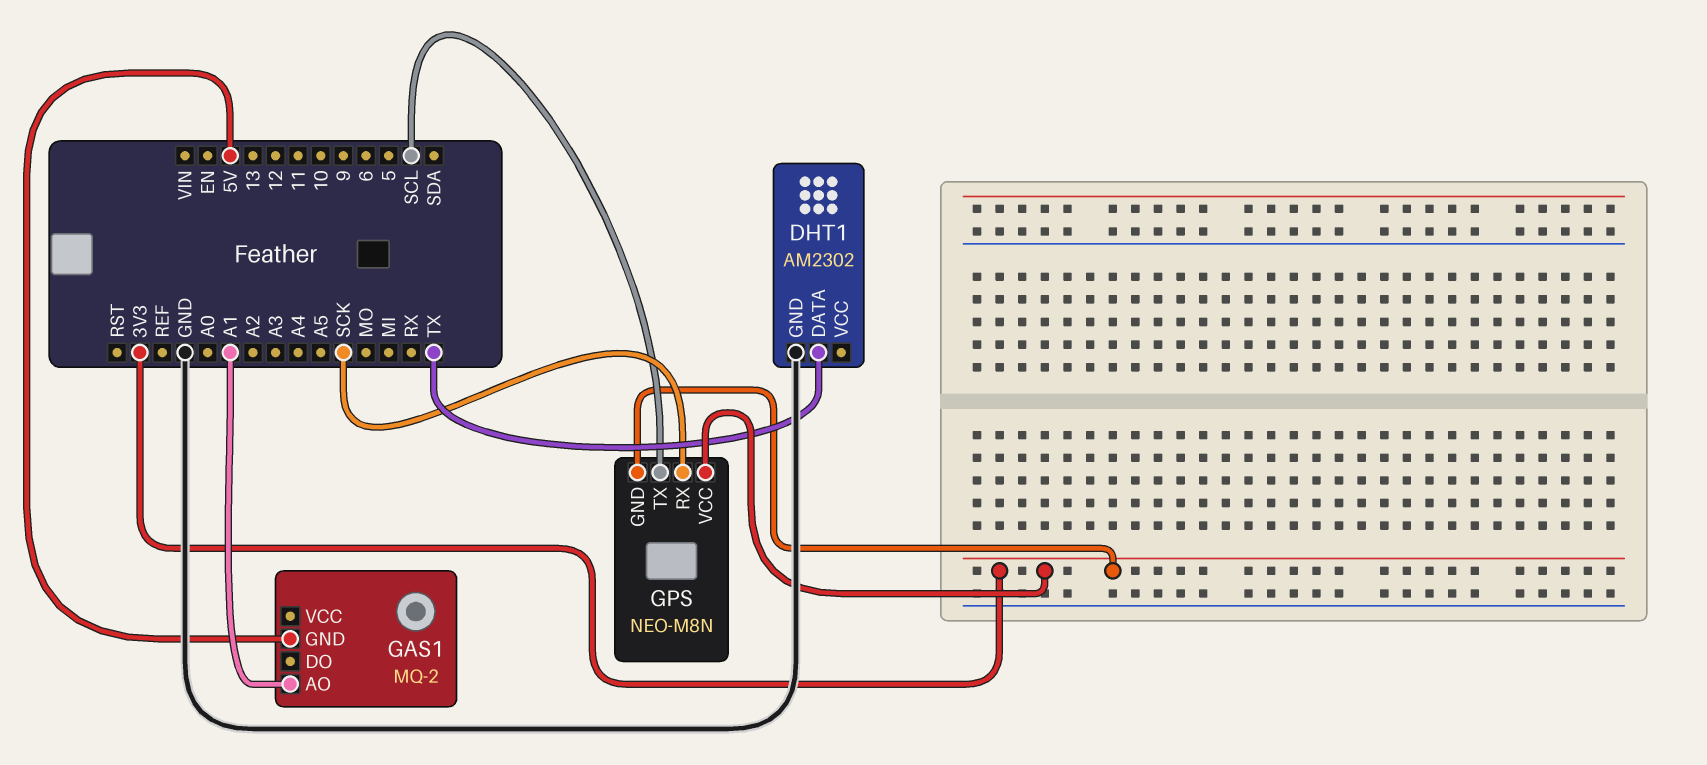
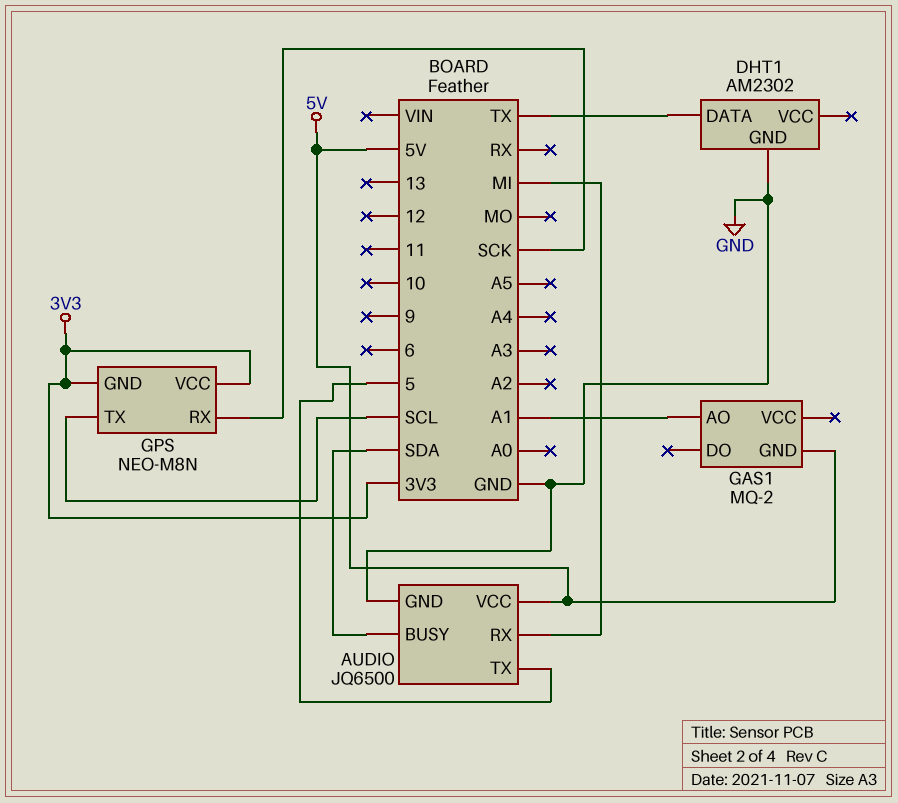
AUDIO: none -> JQ6500
AUDIO pin BUSY: none -> SDA
AUDIO pin GND: none -> GND
AUDIO pin RX: none -> MI
AUDIO pin TX: none -> 5
AUDIO pin VCC: none -> 5V

